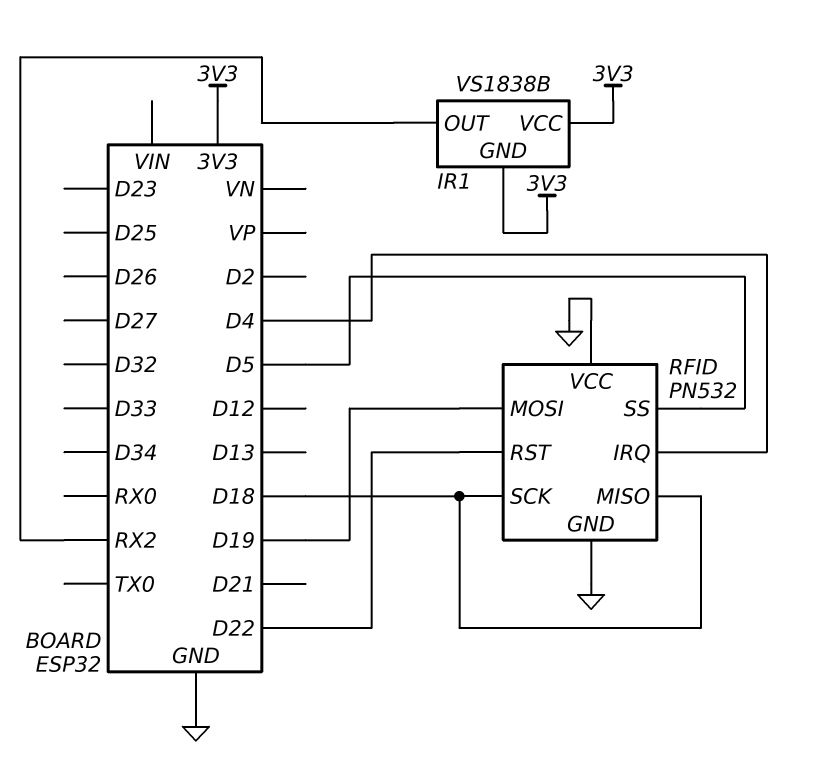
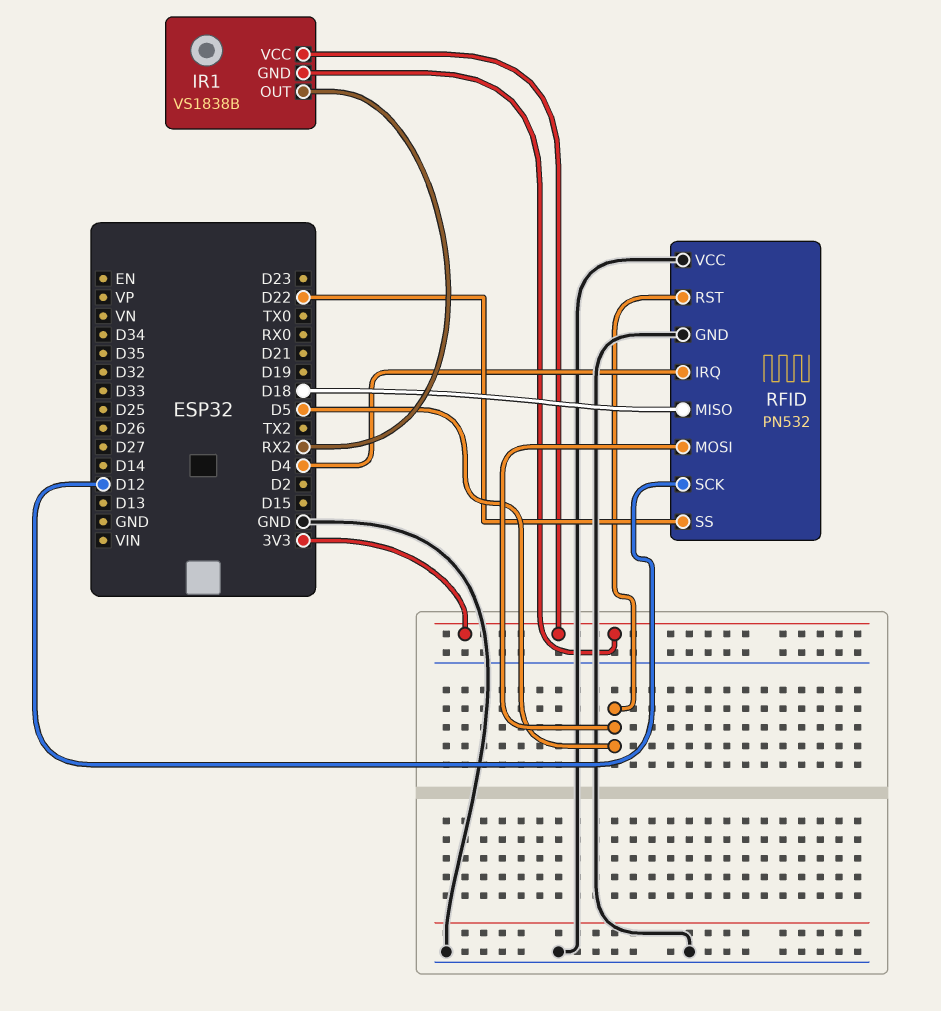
RFID pin MOSI: D19 -> D5
RFID pin RST: D22 -> D5
RFID pin SCK: D18 -> D12
RFID pin SS: D5 -> D22

